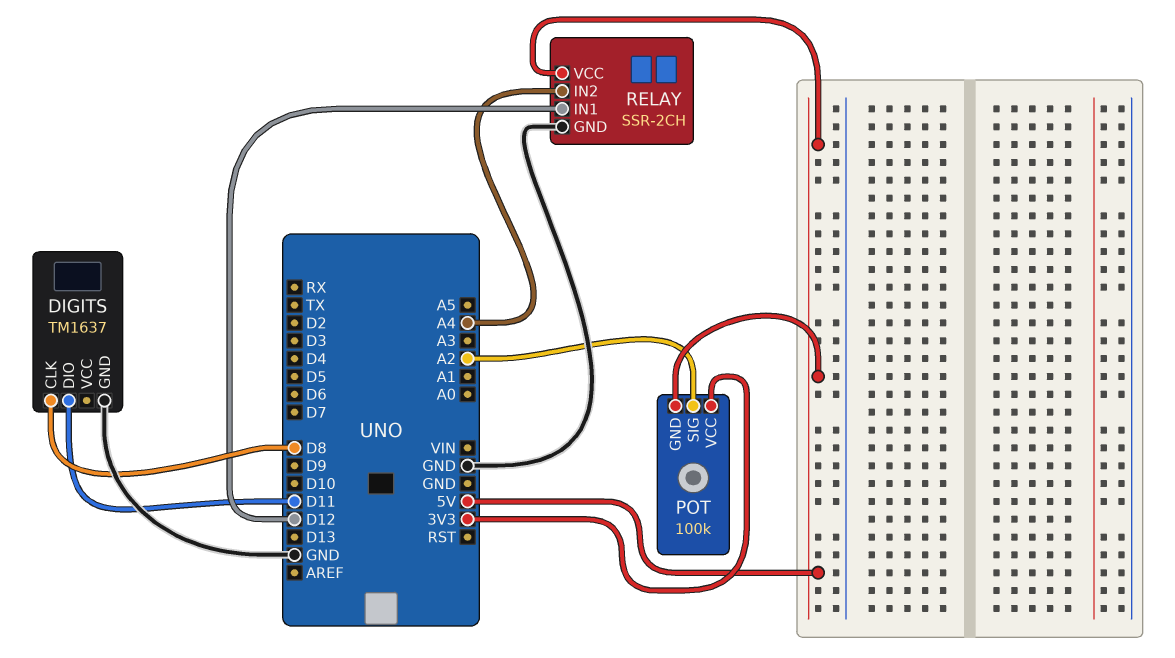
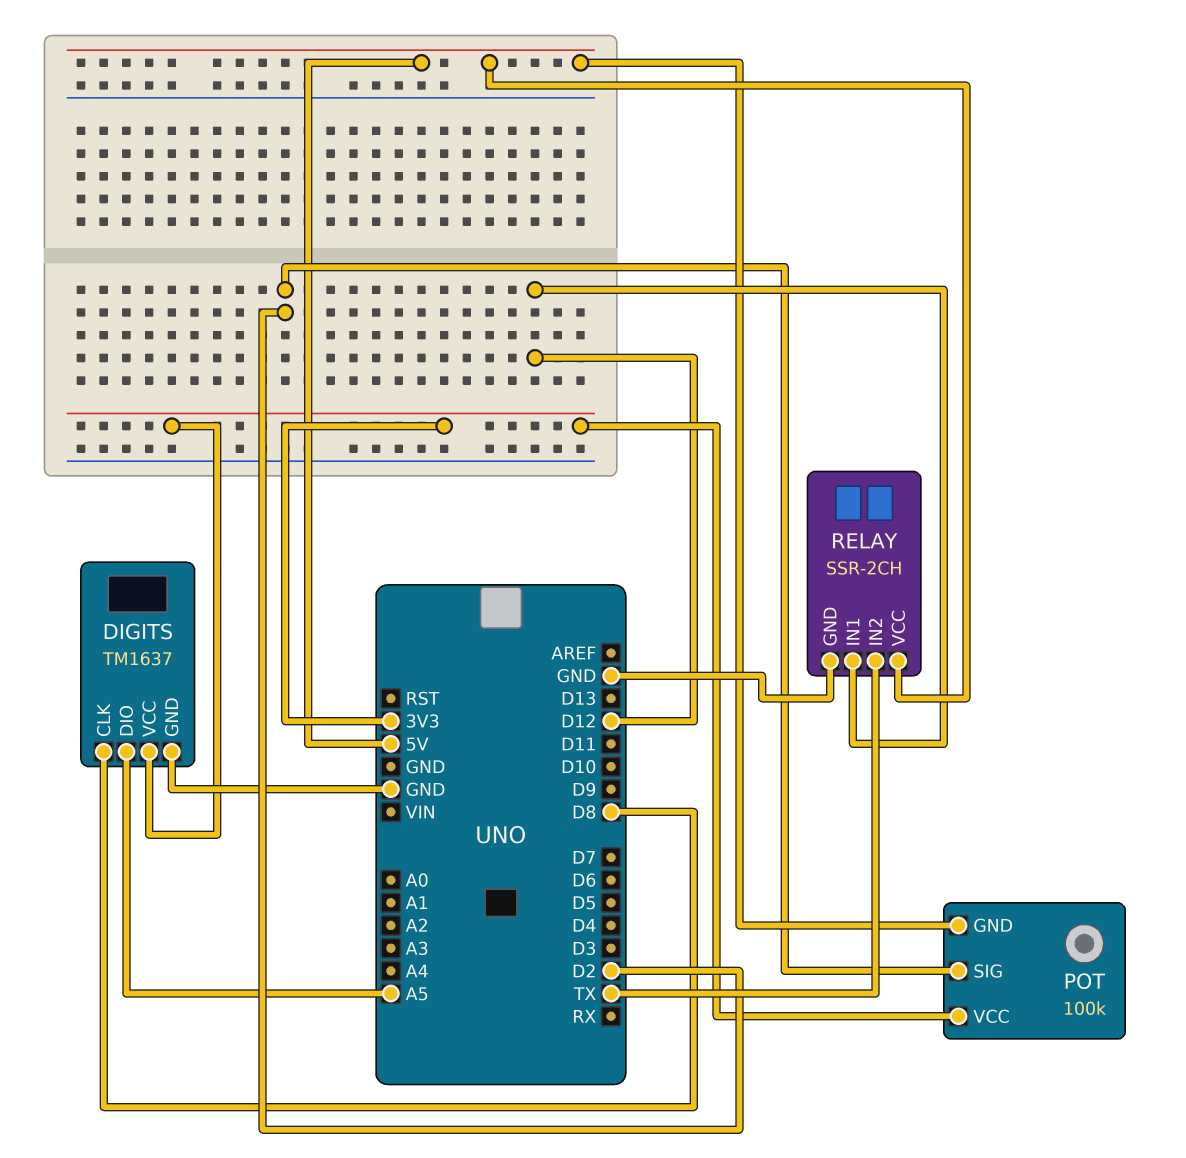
DIGITS pin DIO: D11 -> A5
DIGITS pin VCC: none -> 3V3
POT pin SIG: A2 -> D2
RELAY pin IN2: A4 -> TX

